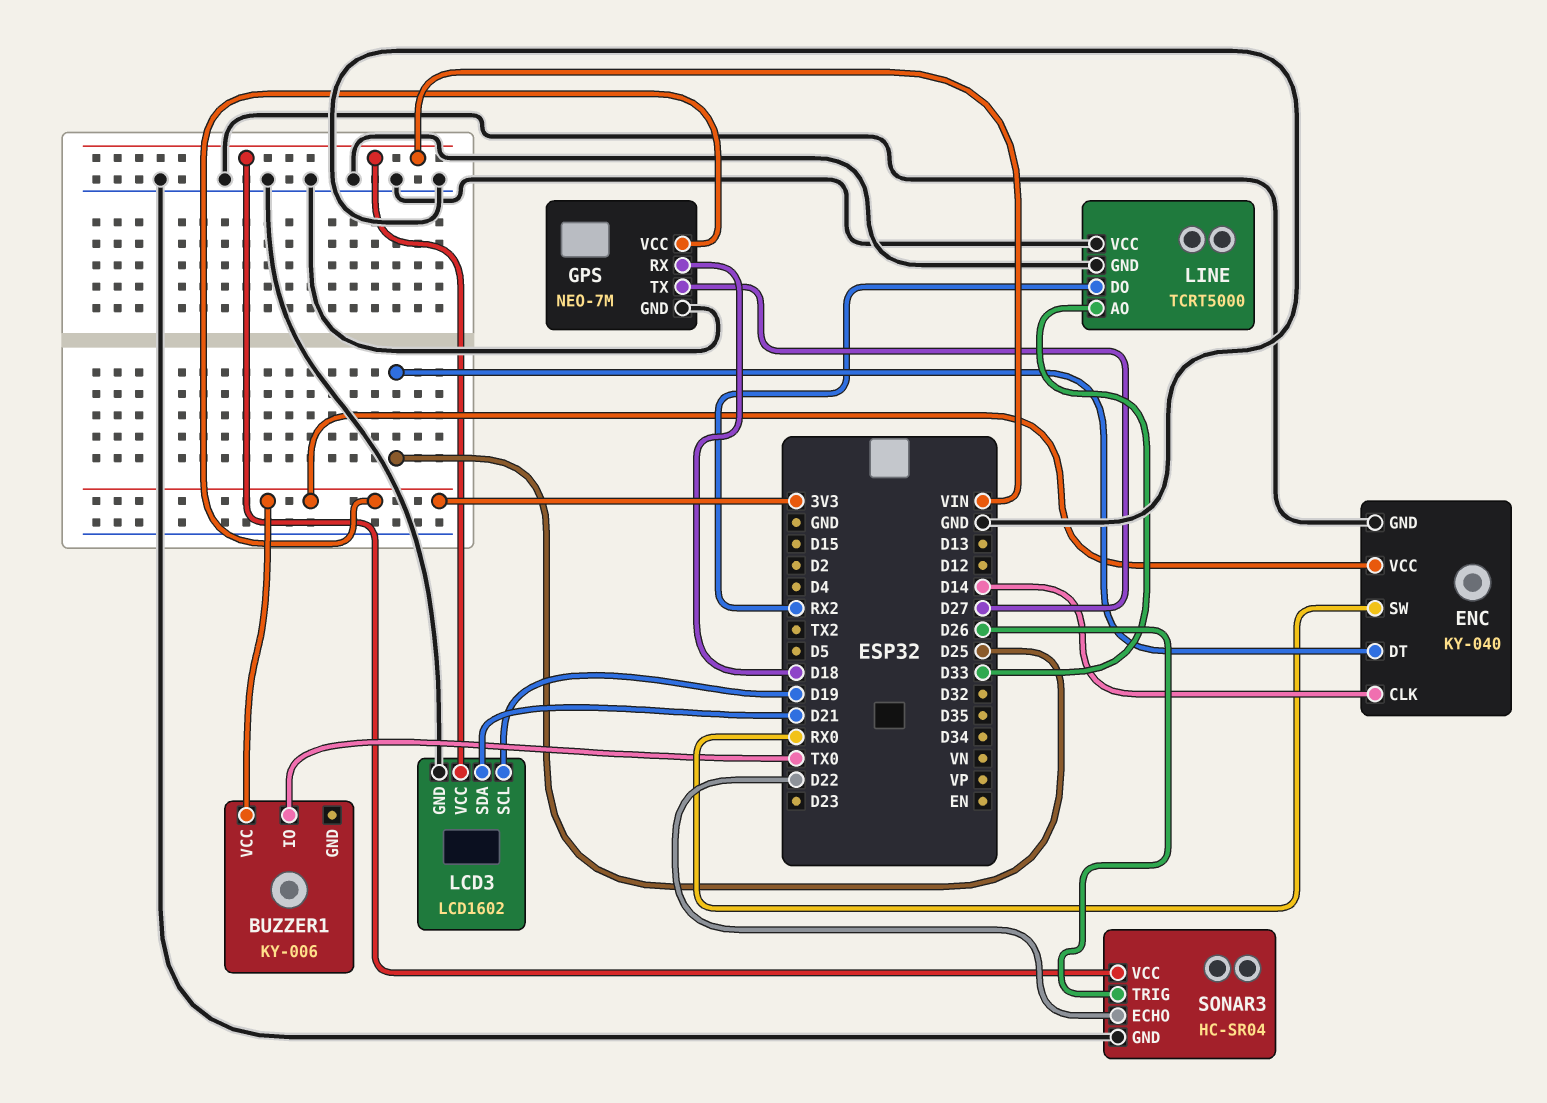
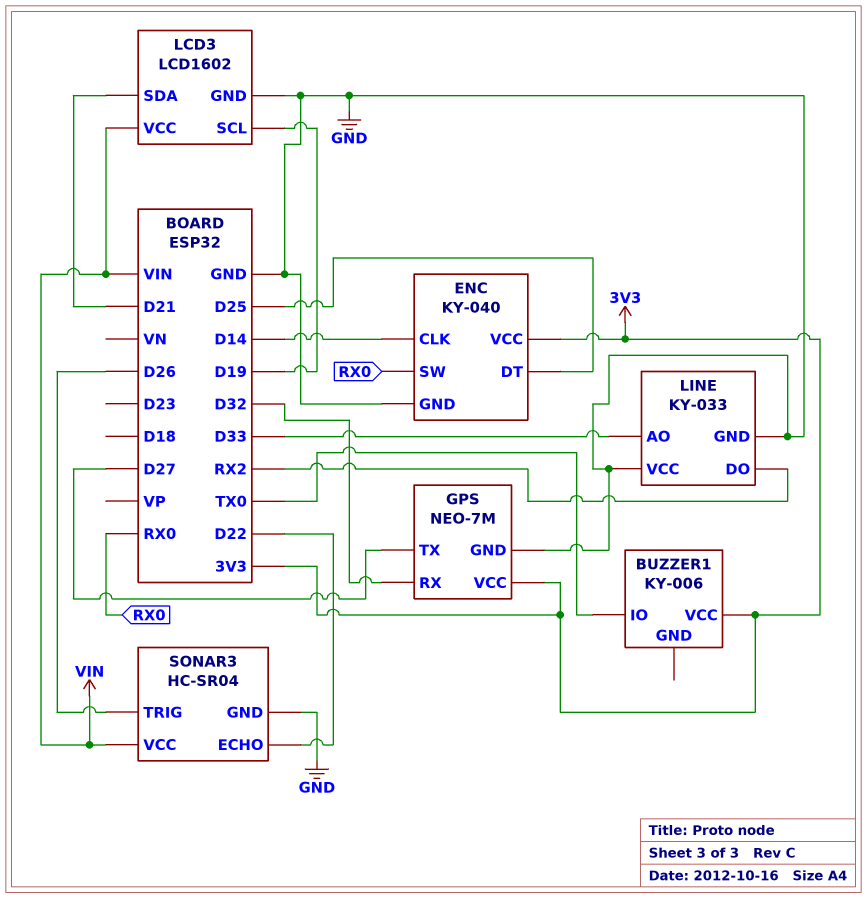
GPS pin RX: D18 -> D32
LINE: TCRT5000 -> KY-033

